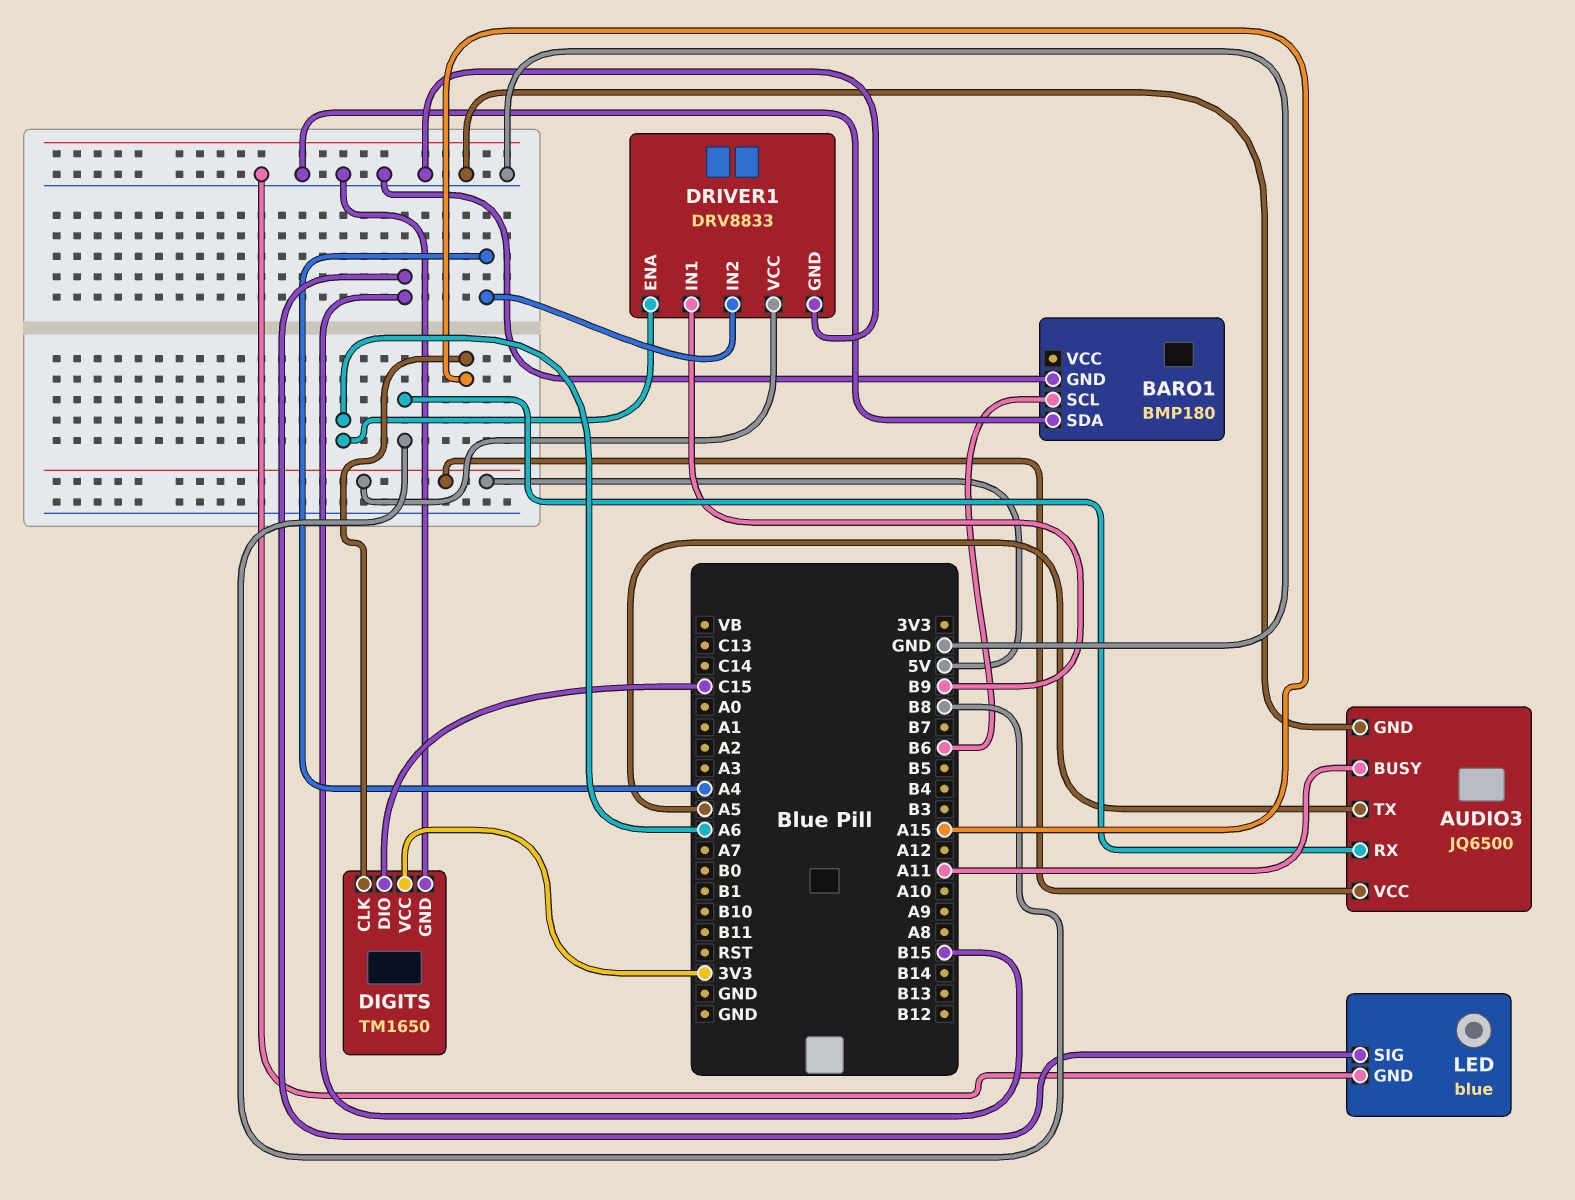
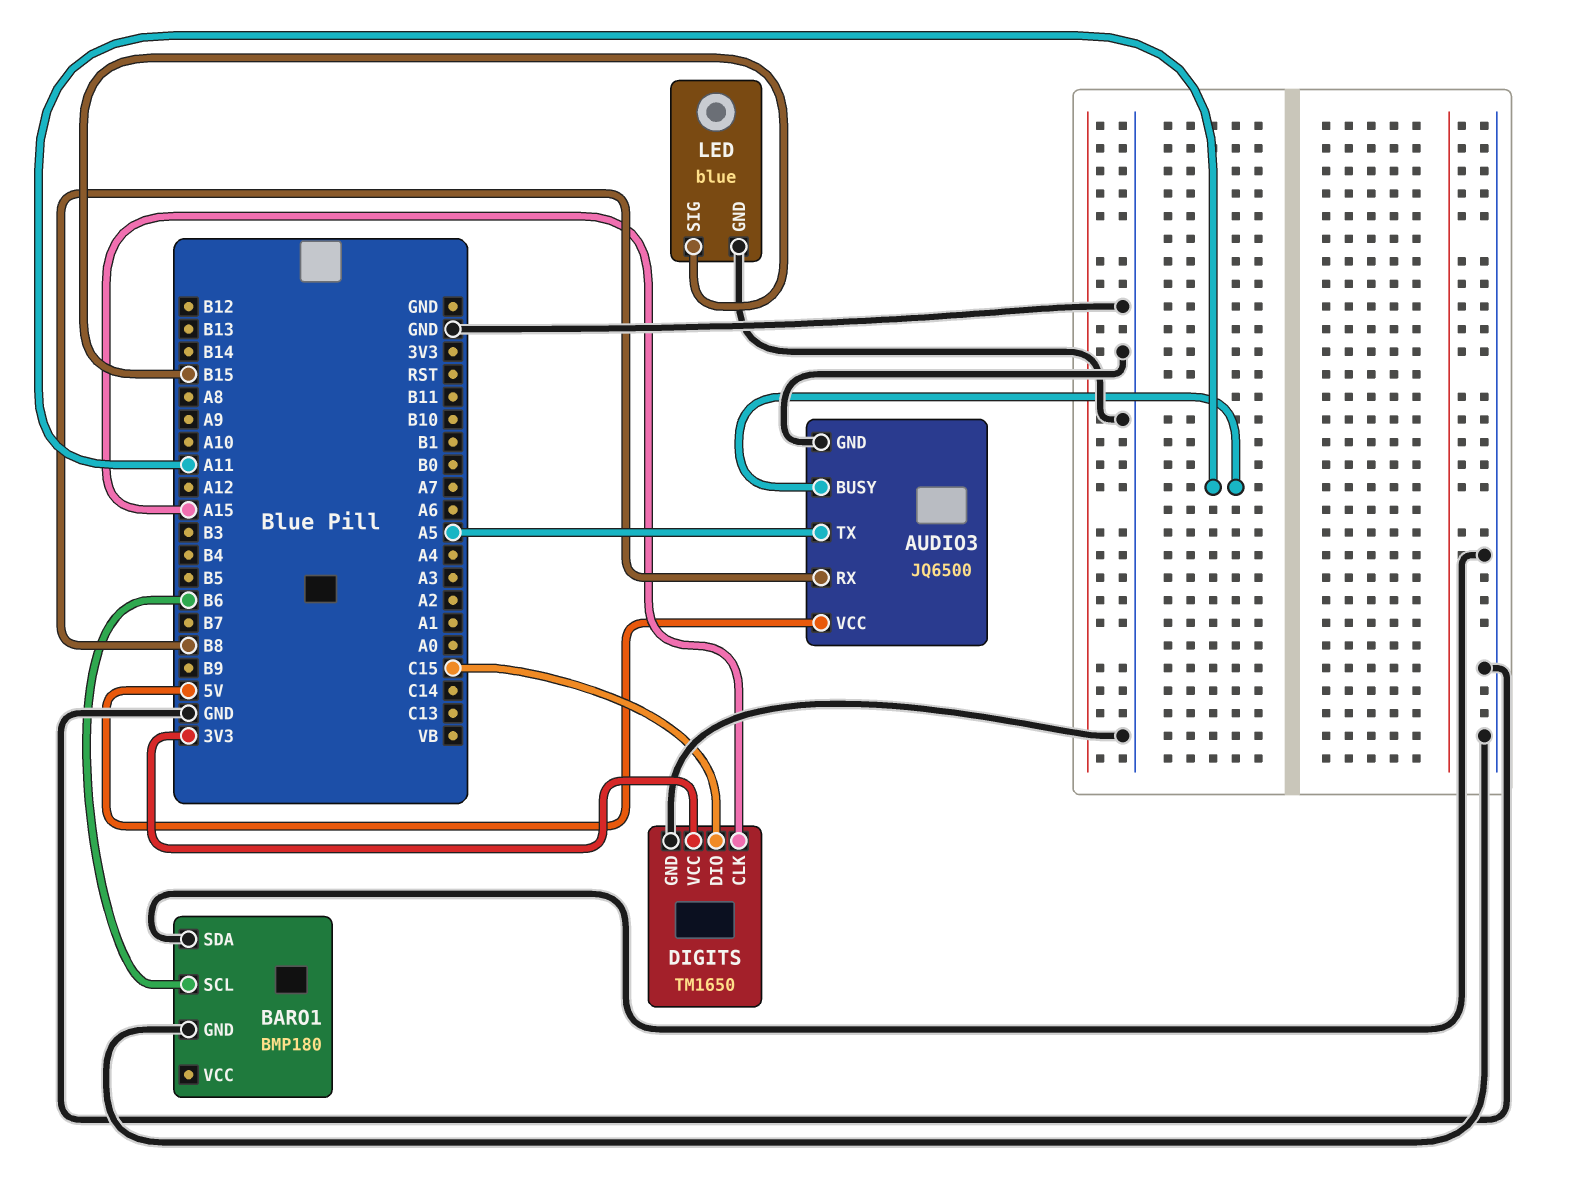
DRIVER1: DRV8833 -> none
DRIVER1 pin ENA: A6 -> none
DRIVER1 pin GND: GND -> none
DRIVER1 pin IN1: B9 -> none
DRIVER1 pin IN2: A4 -> none
DRIVER1 pin VCC: 5V -> none

